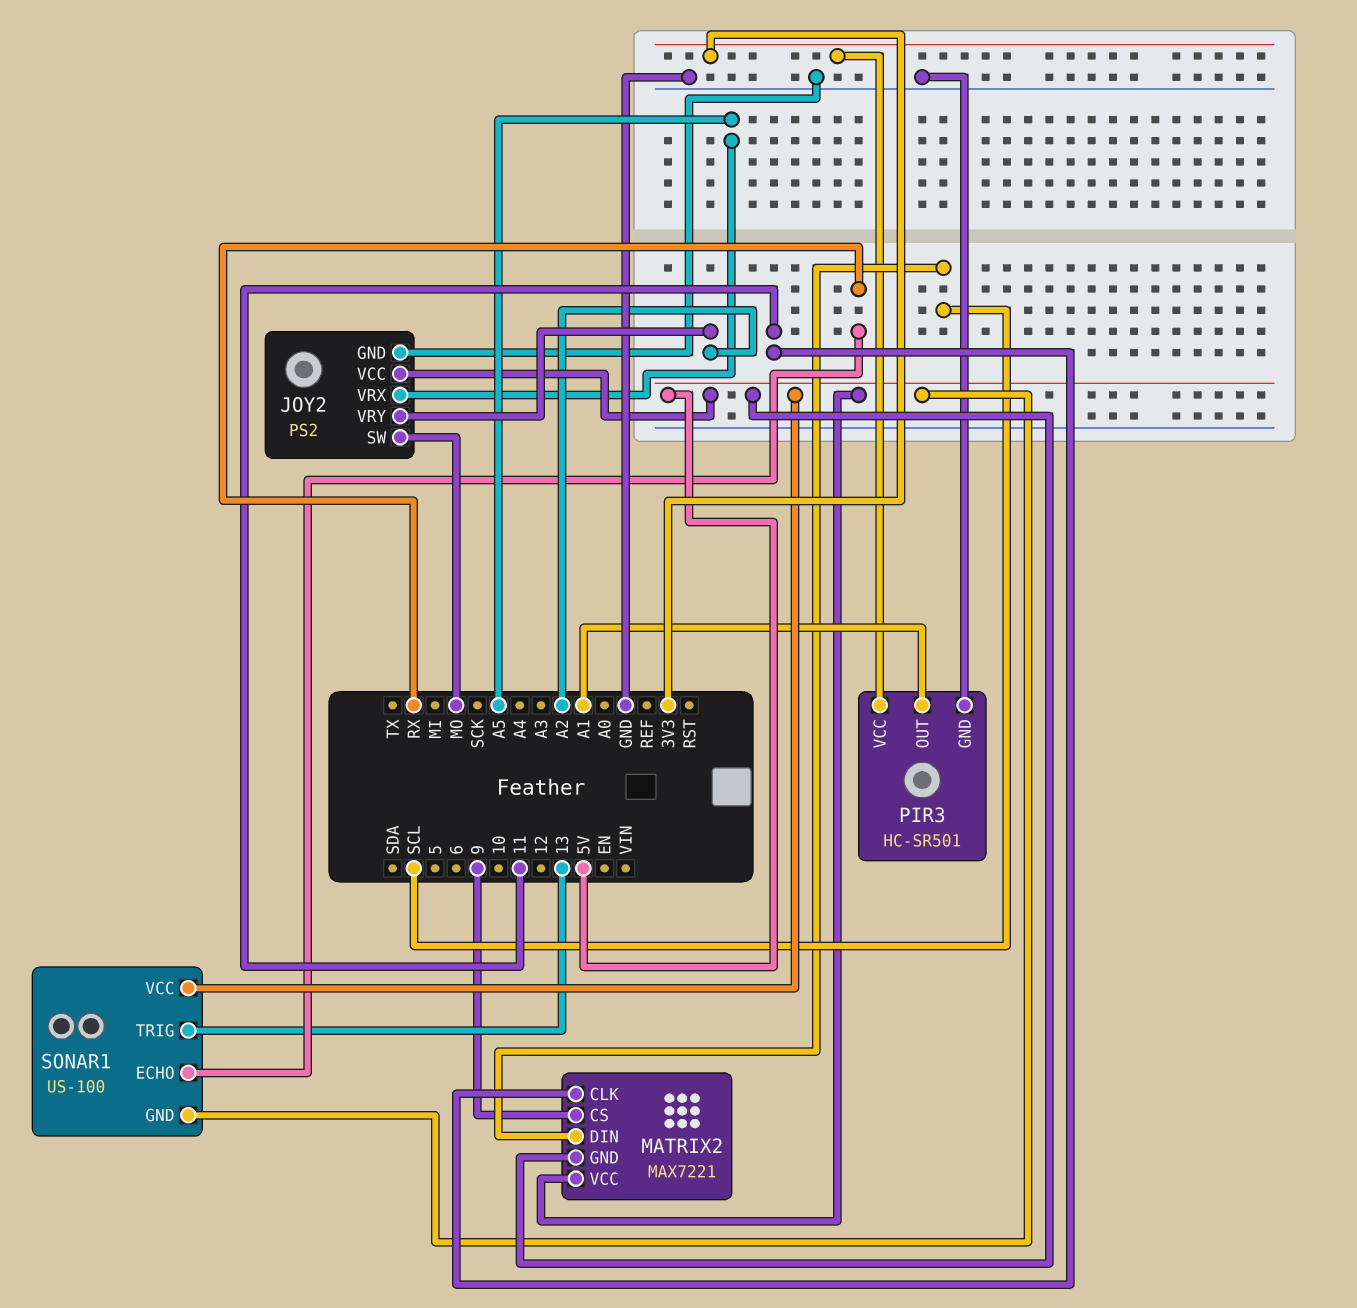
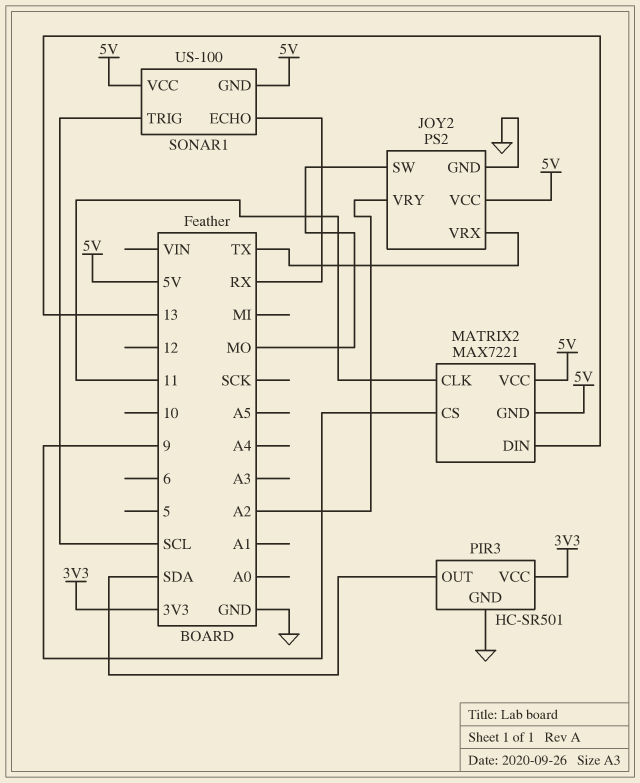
JOY2 pin VRX: A5 -> TX
MATRIX2 pin DIN: SCL -> 13
PIR3 pin OUT: A1 -> SDA
SONAR1 pin TRIG: 13 -> SCL

